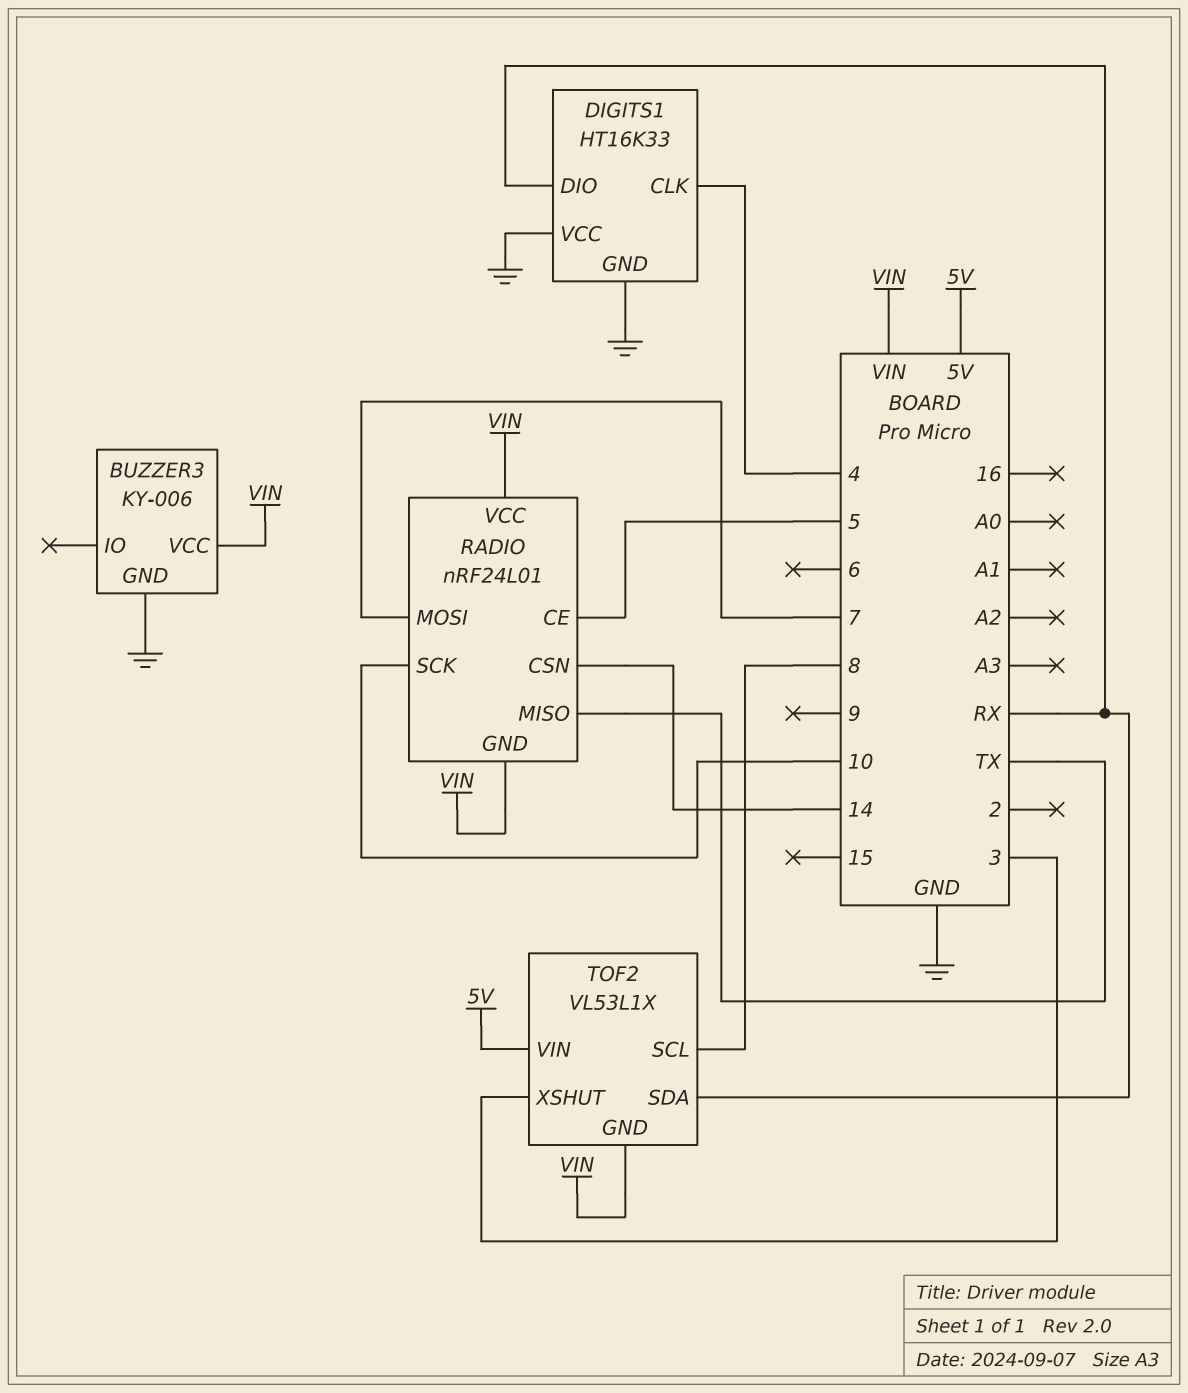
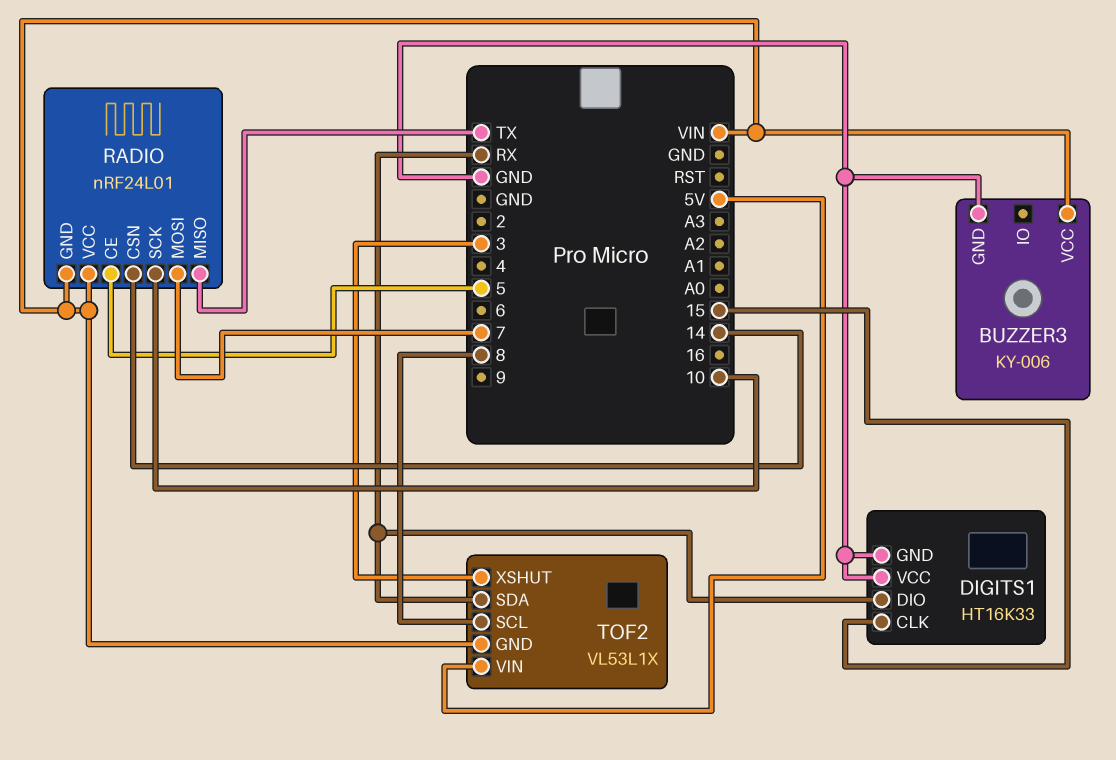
DIGITS1 pin CLK: 4 -> 15

